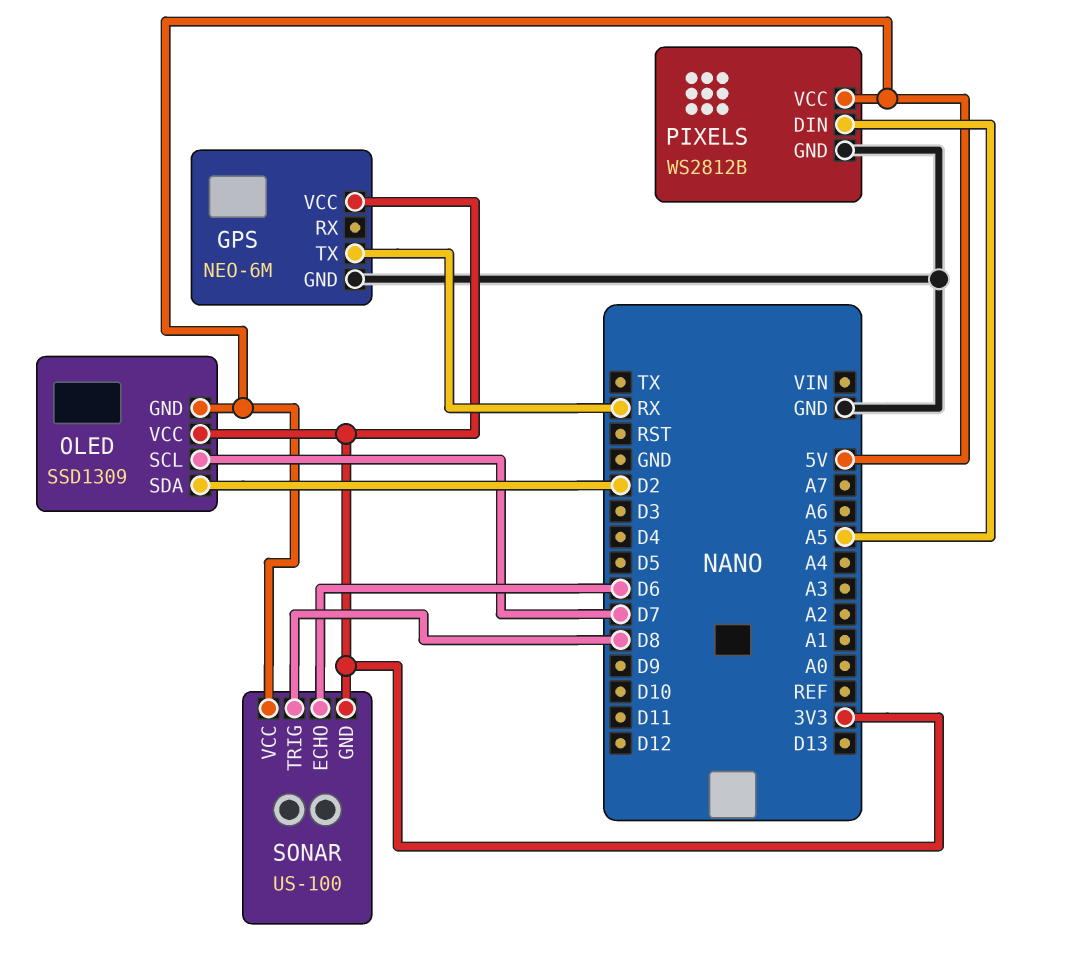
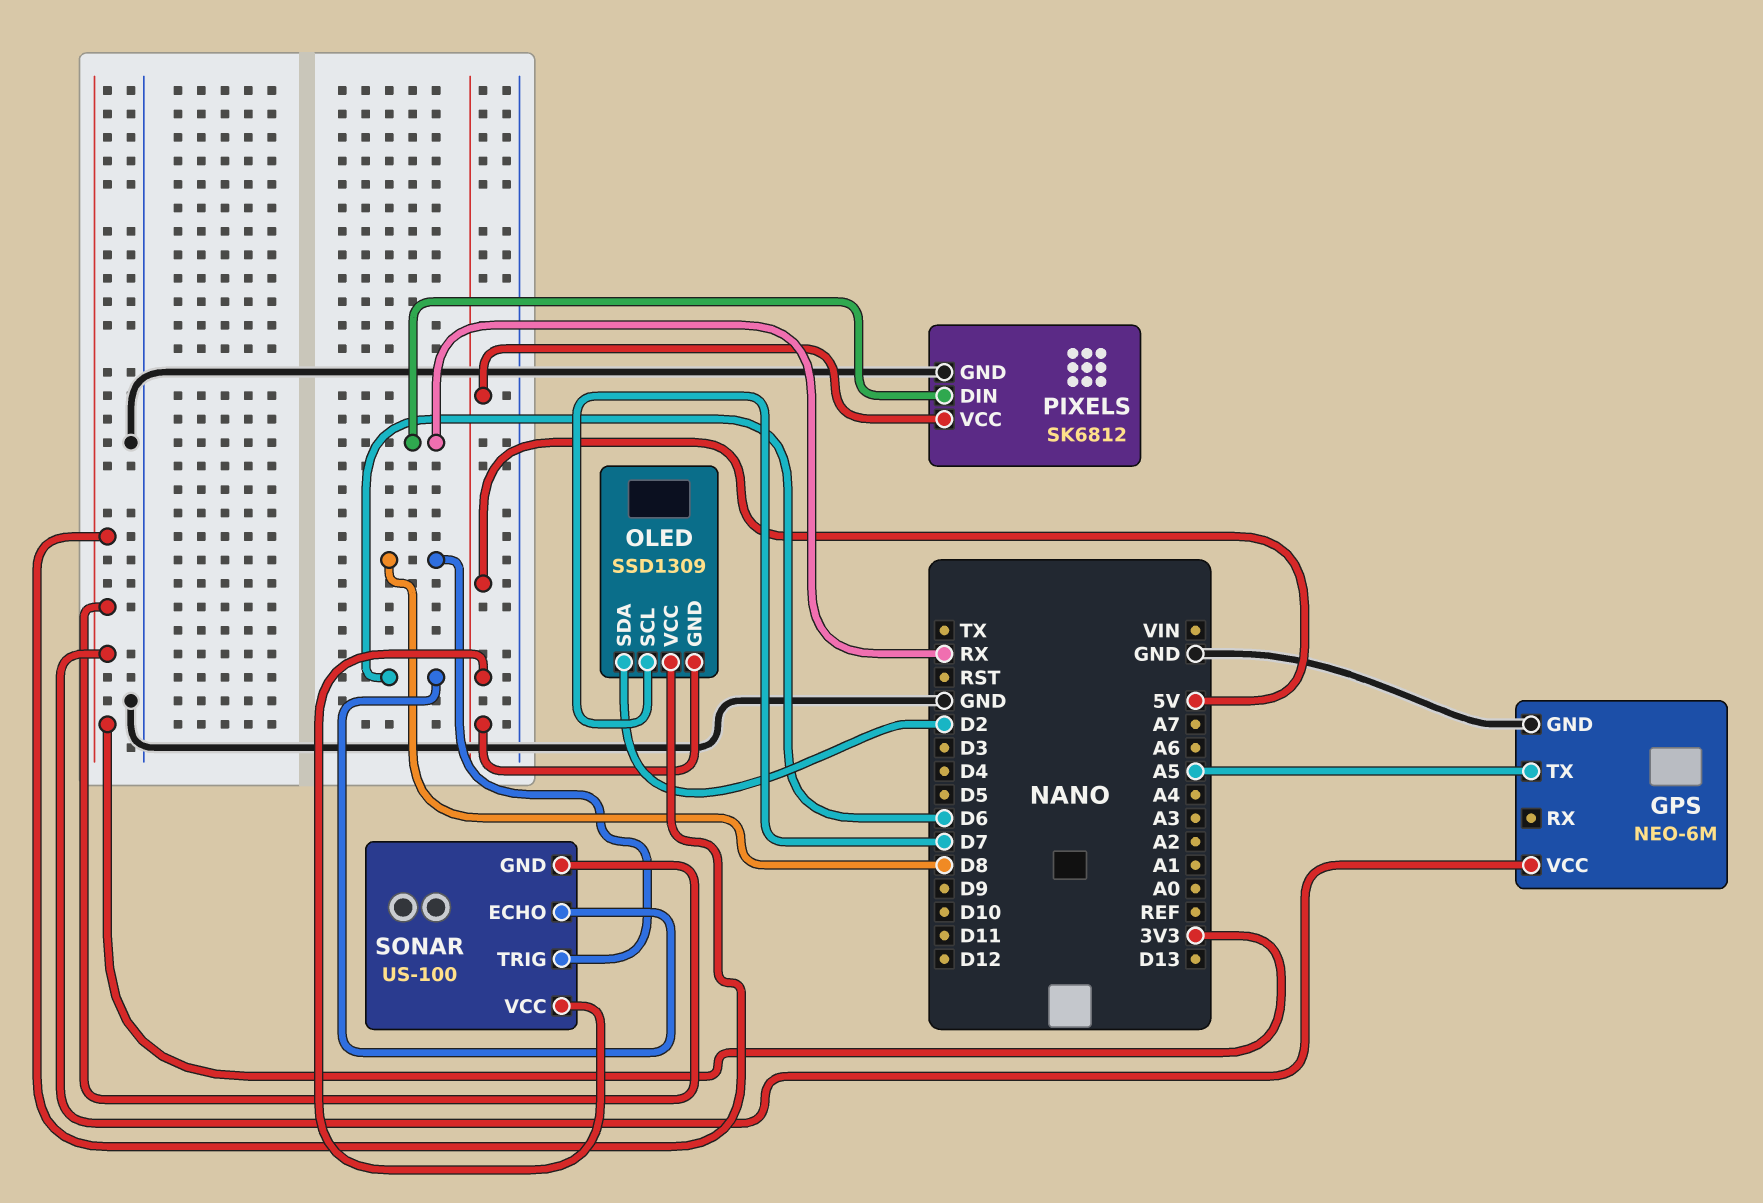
GPS pin TX: RX -> A5
PIXELS: WS2812B -> SK6812
PIXELS pin DIN: A5 -> RX

